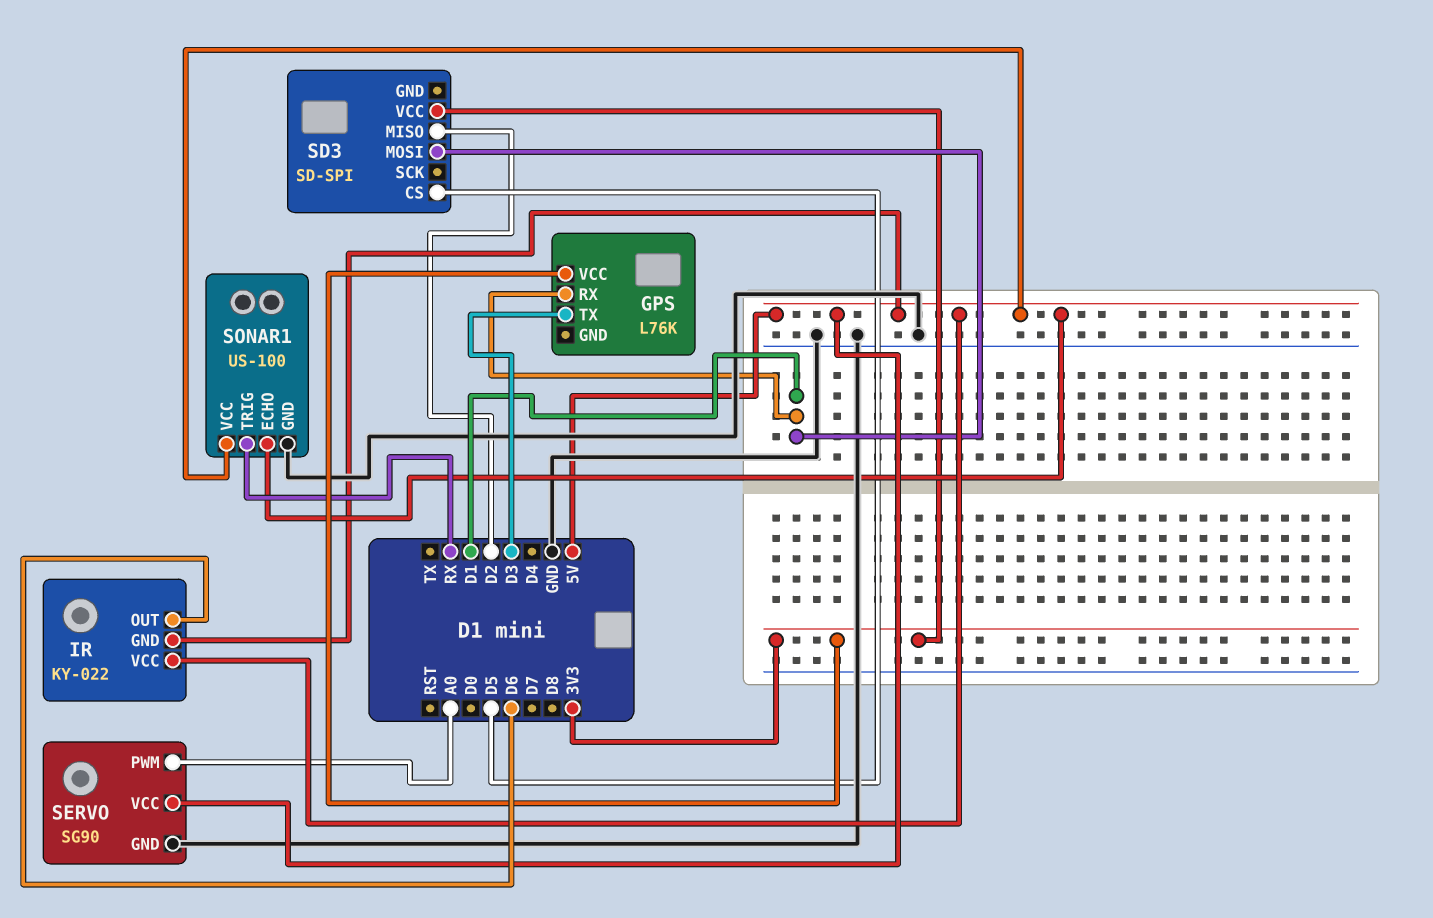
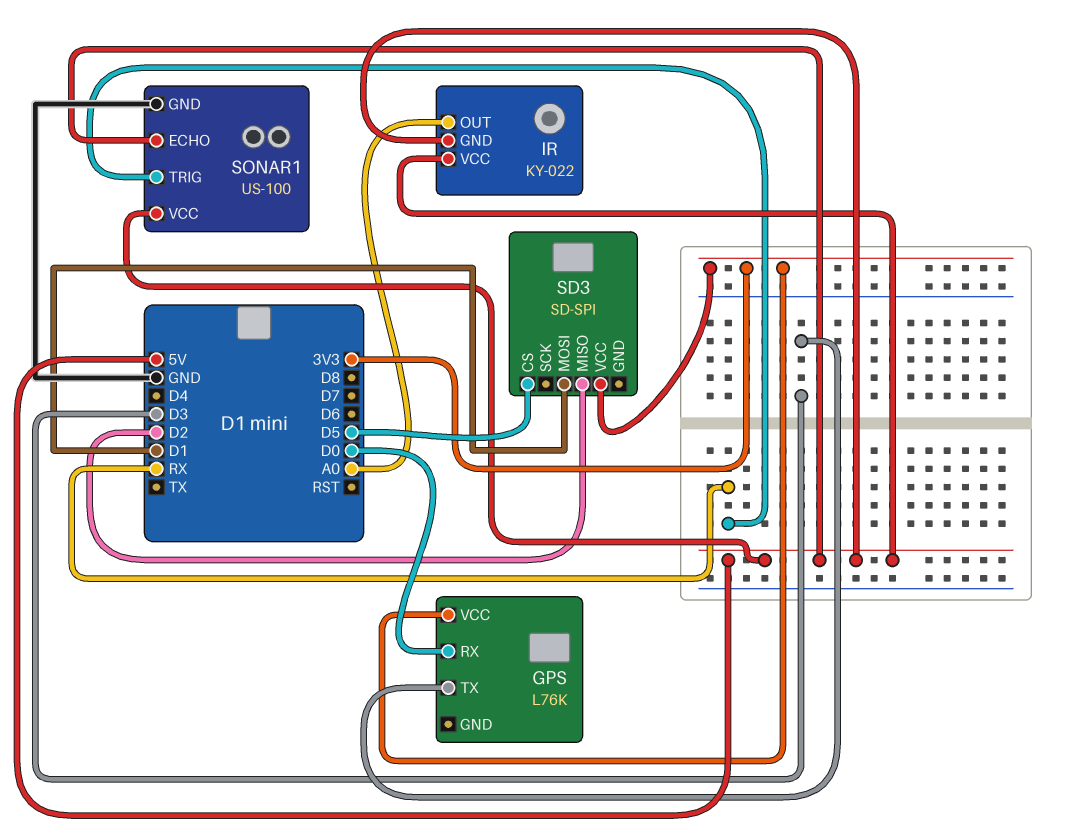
GPS pin RX: D1 -> D0
IR pin OUT: D6 -> A0
SERVO: SG90 -> none
SERVO pin GND: GND -> none
SERVO pin PWM: A0 -> none
SERVO pin VCC: 5V -> none

